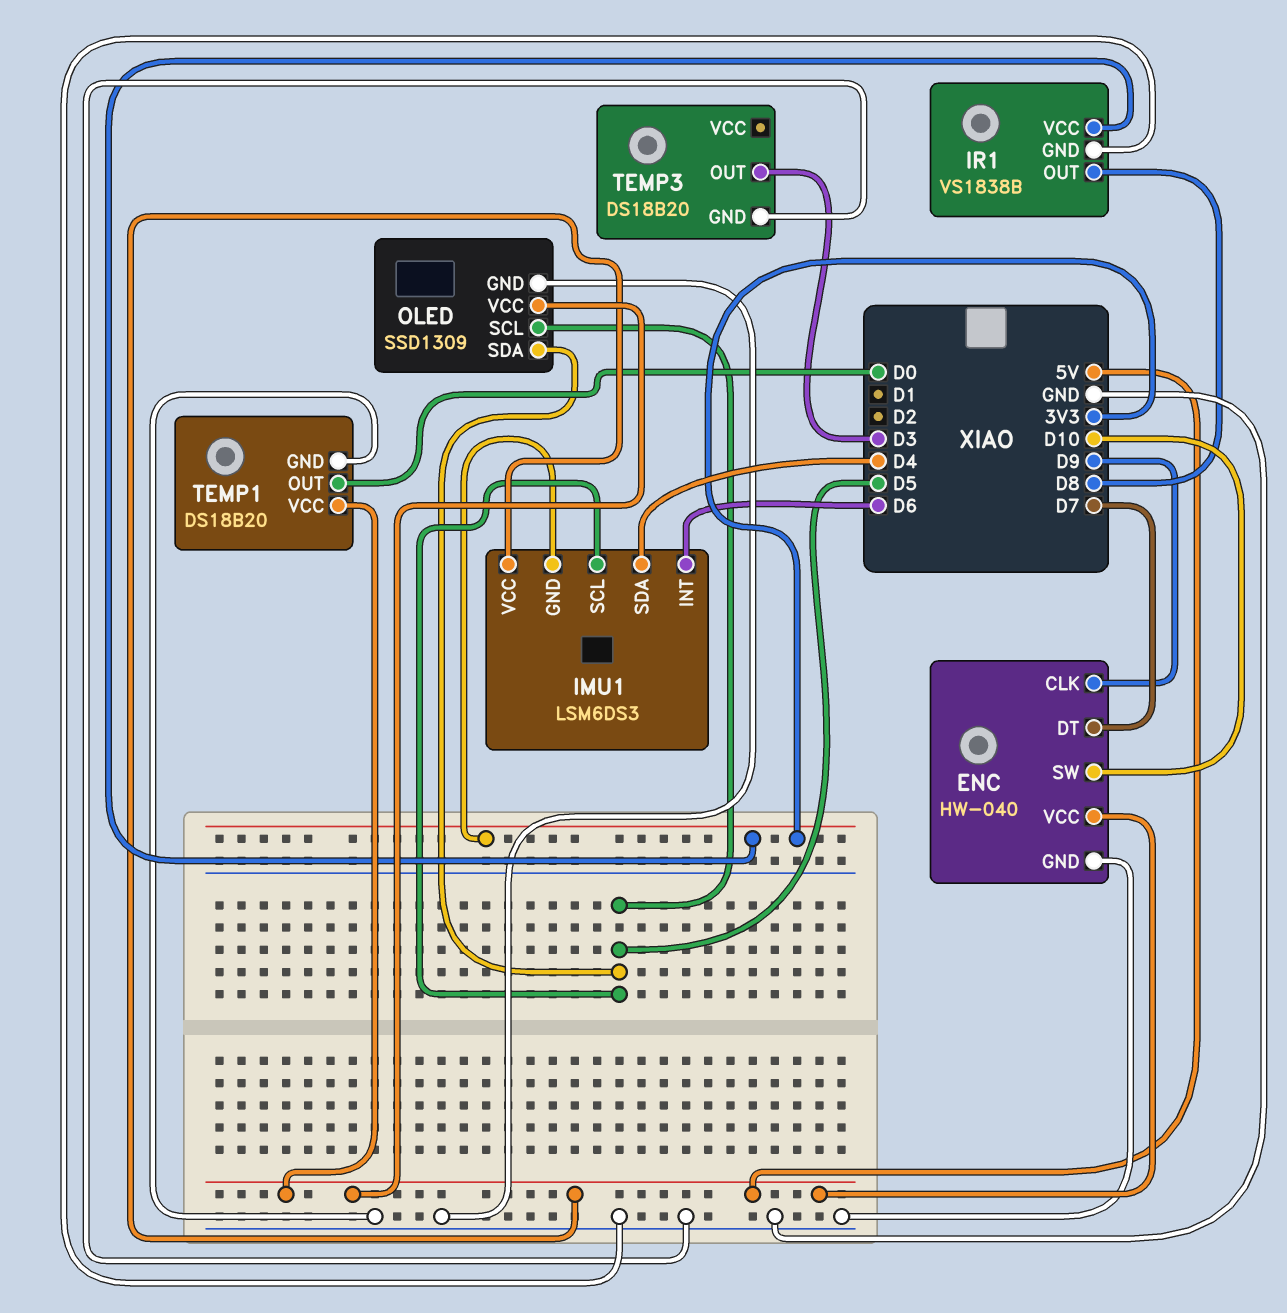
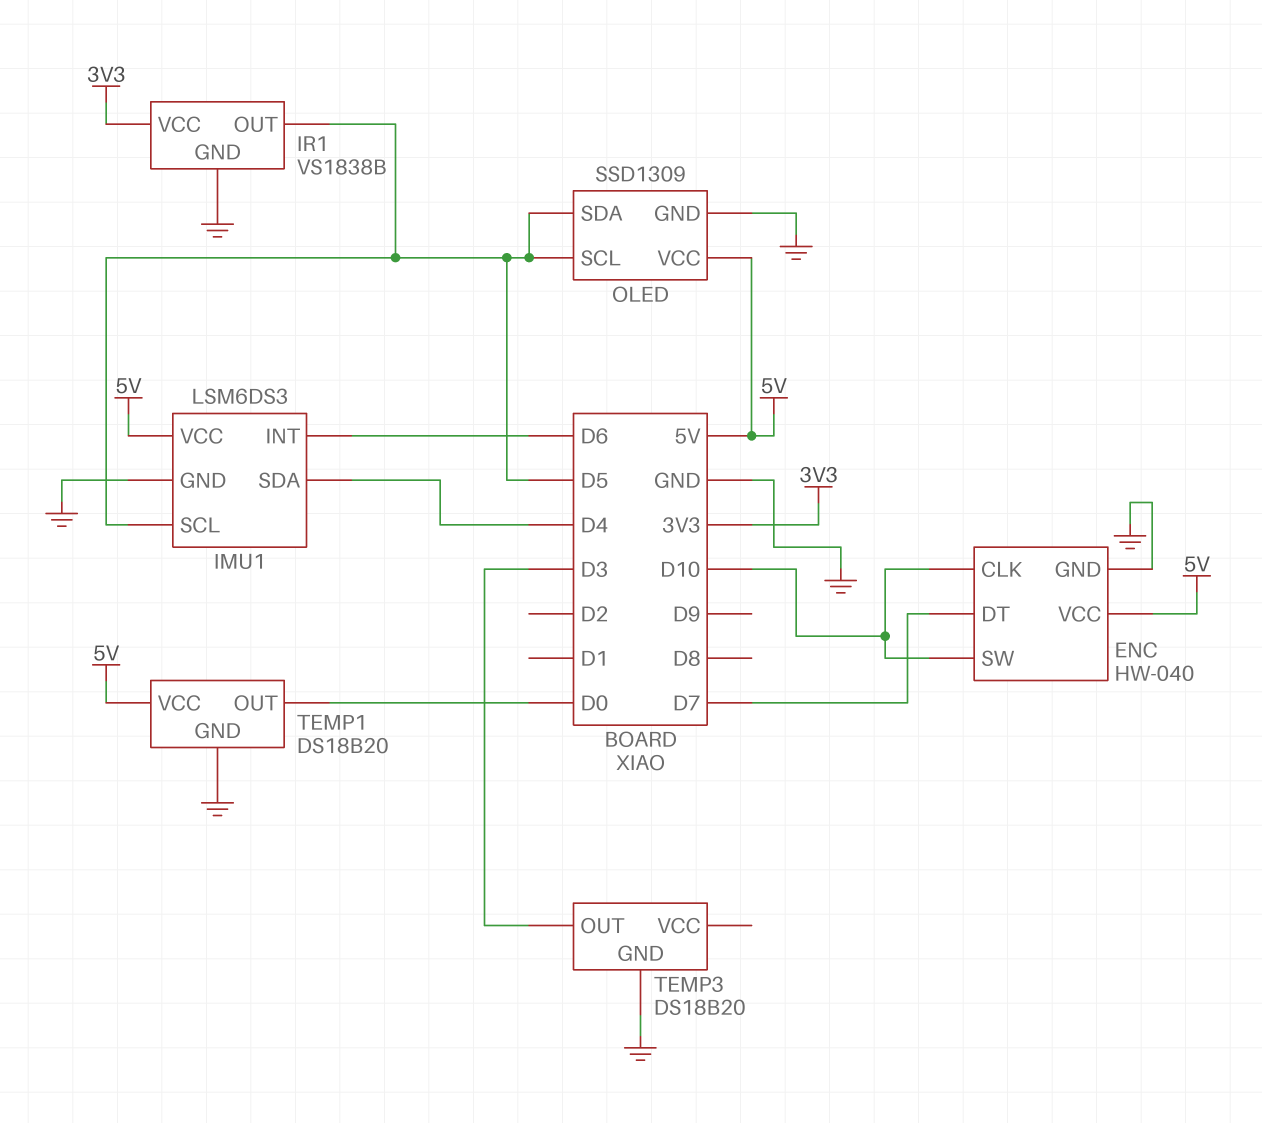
ENC pin CLK: D9 -> D10
IMU1 pin GND: 3V3 -> GND
IR1 pin OUT: D8 -> D5

